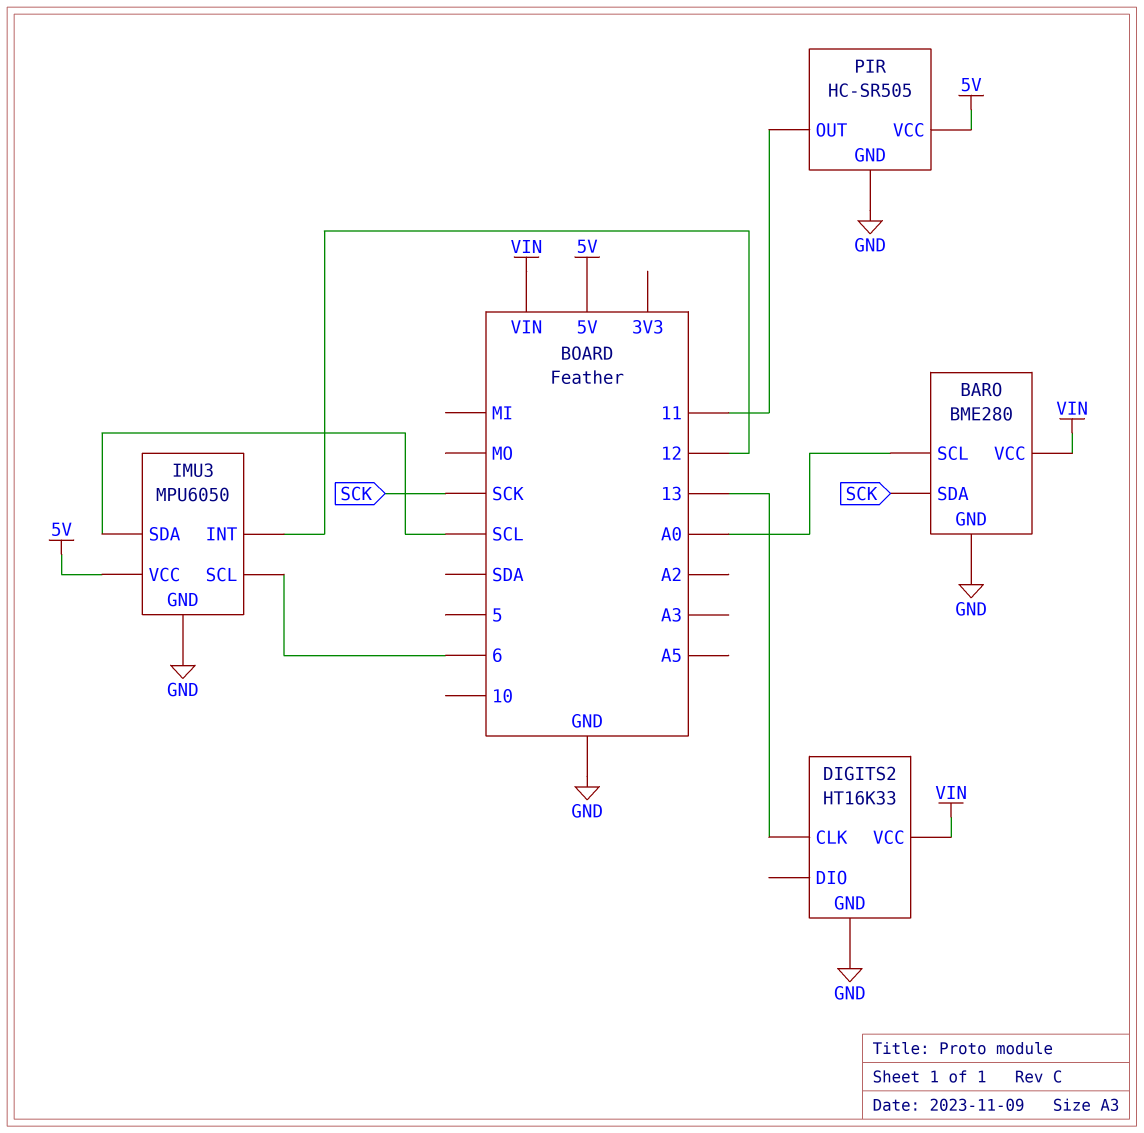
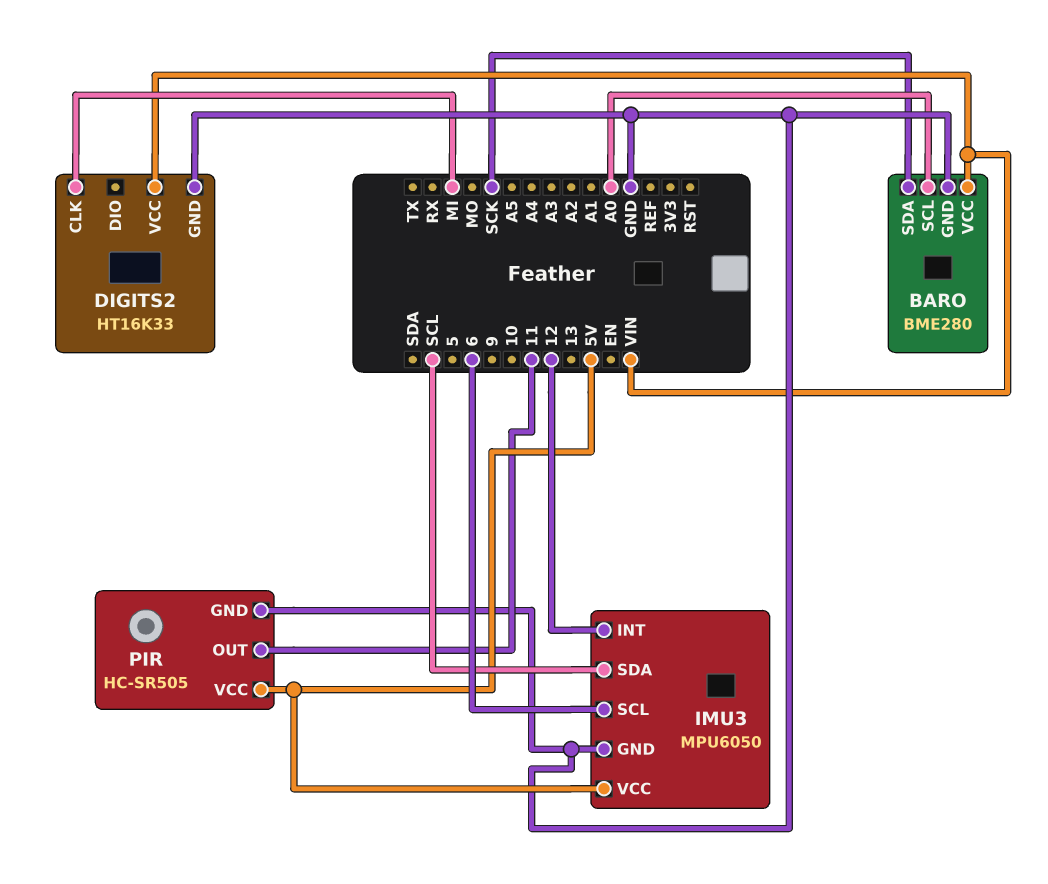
DIGITS2 pin CLK: 13 -> MI

